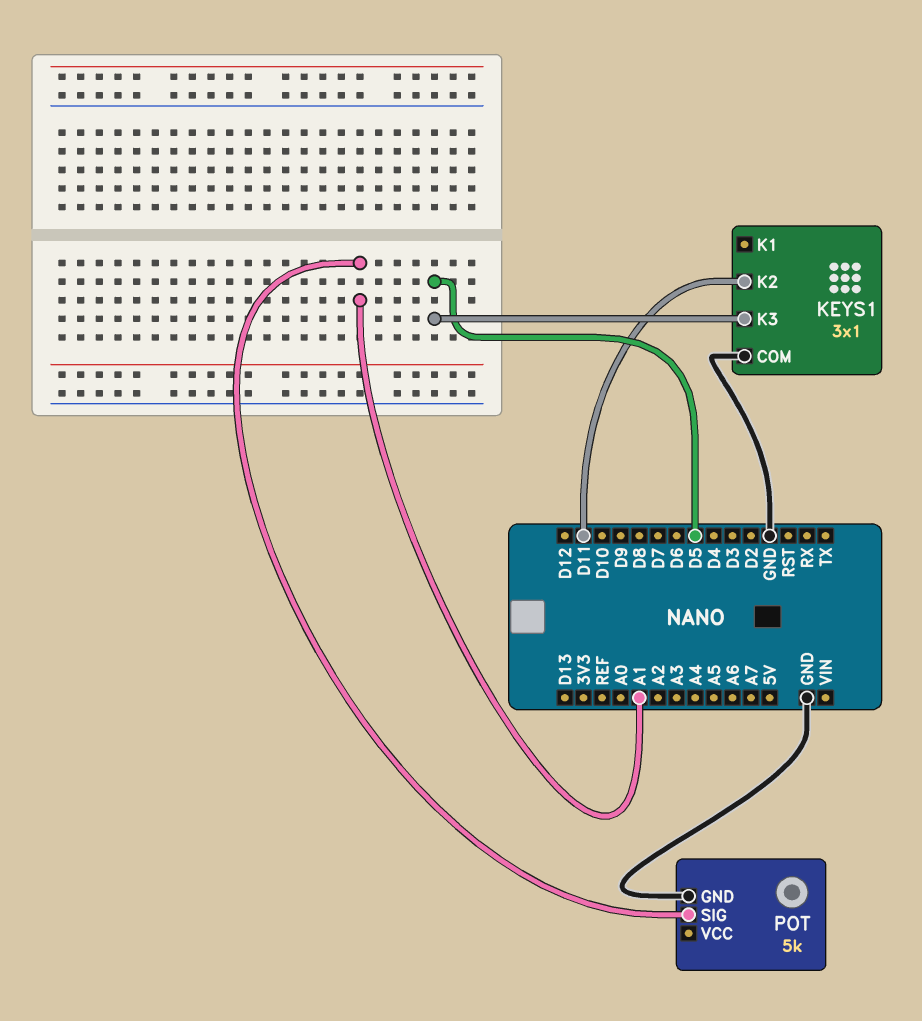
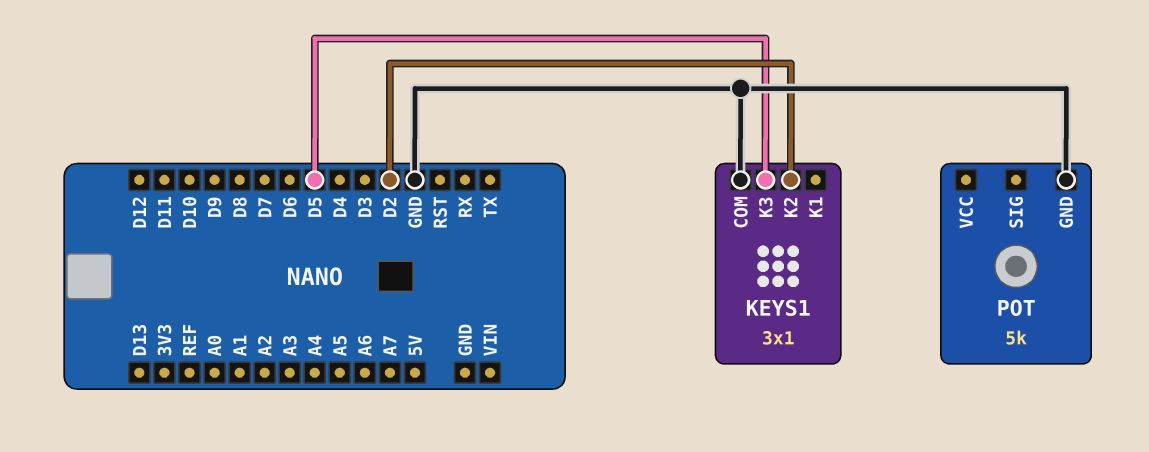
KEYS1 pin K2: D11 -> D2
POT pin SIG: A1 -> none

